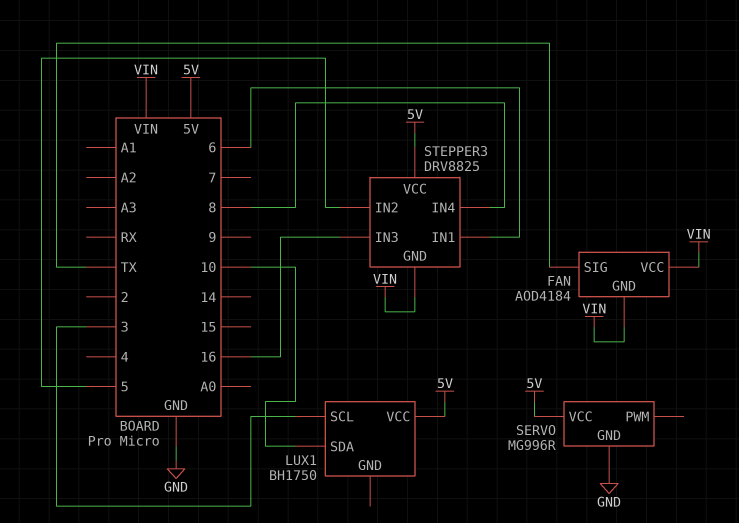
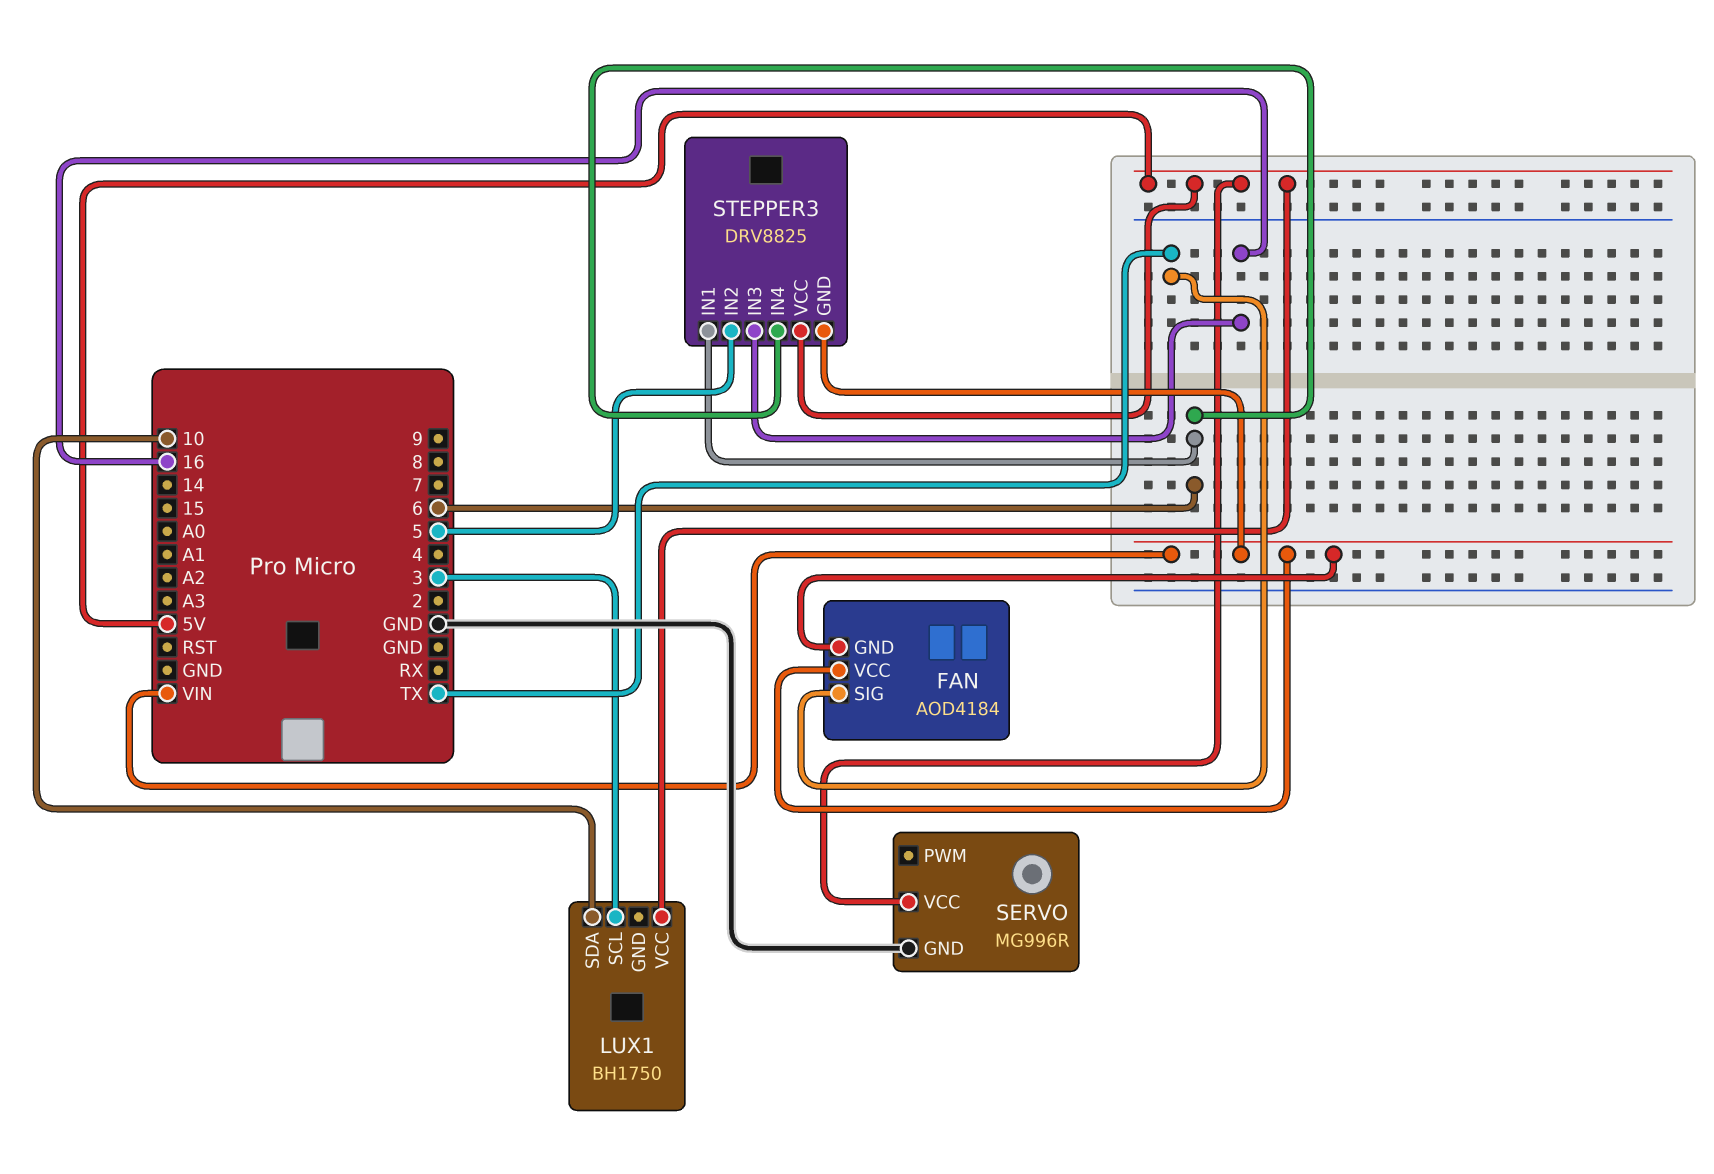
STEPPER3 pin IN4: 8 -> 6

